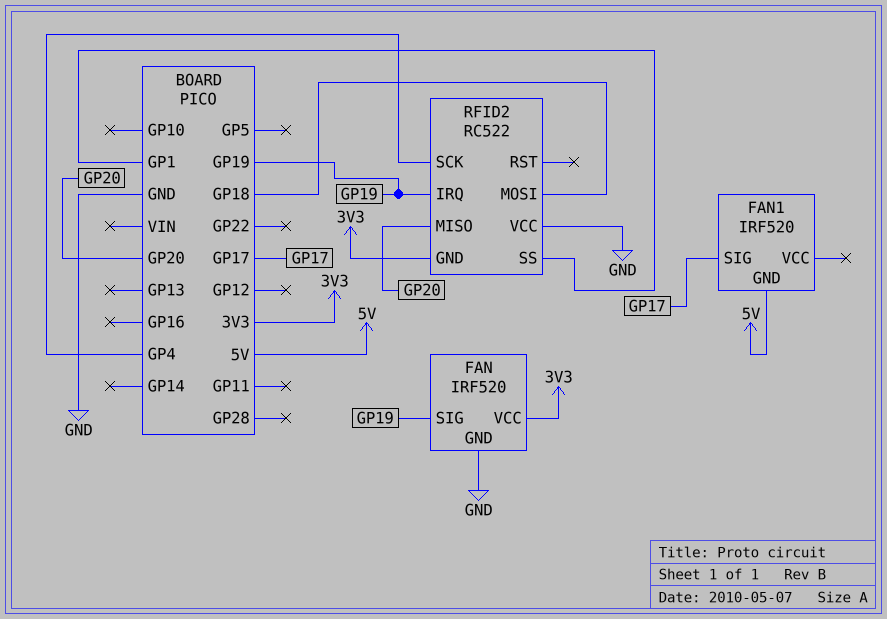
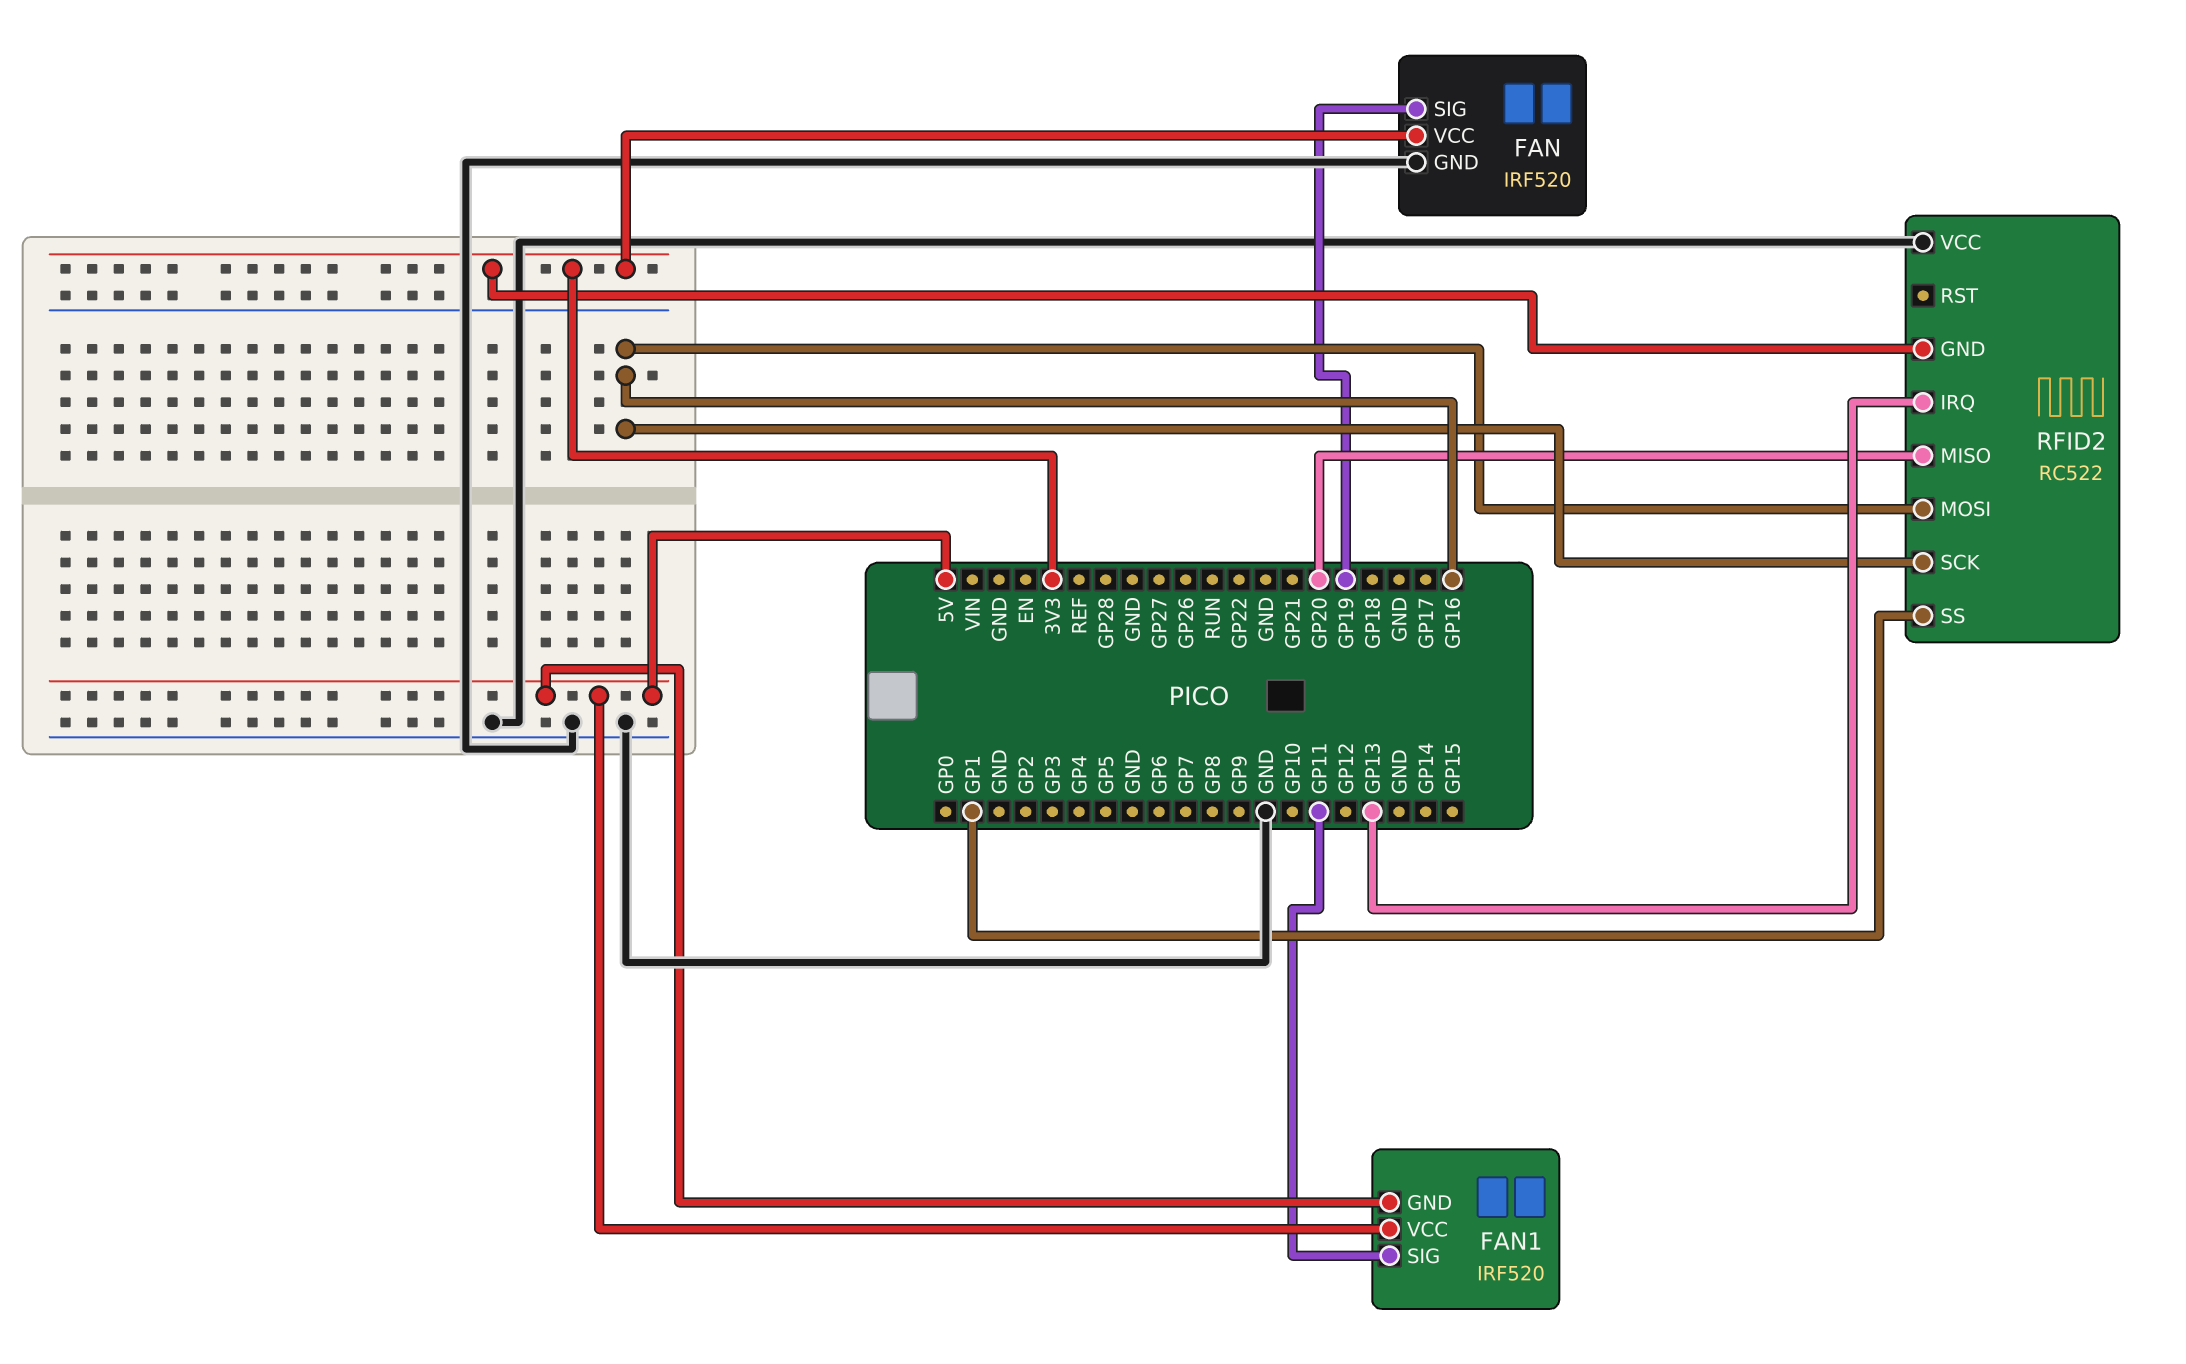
FAN1 pin SIG: GP17 -> GP11
FAN1 pin VCC: none -> 5V
RFID2 pin IRQ: GP19 -> GP13
RFID2 pin MOSI: GP18 -> GP16
RFID2 pin SCK: GP4 -> GP16

